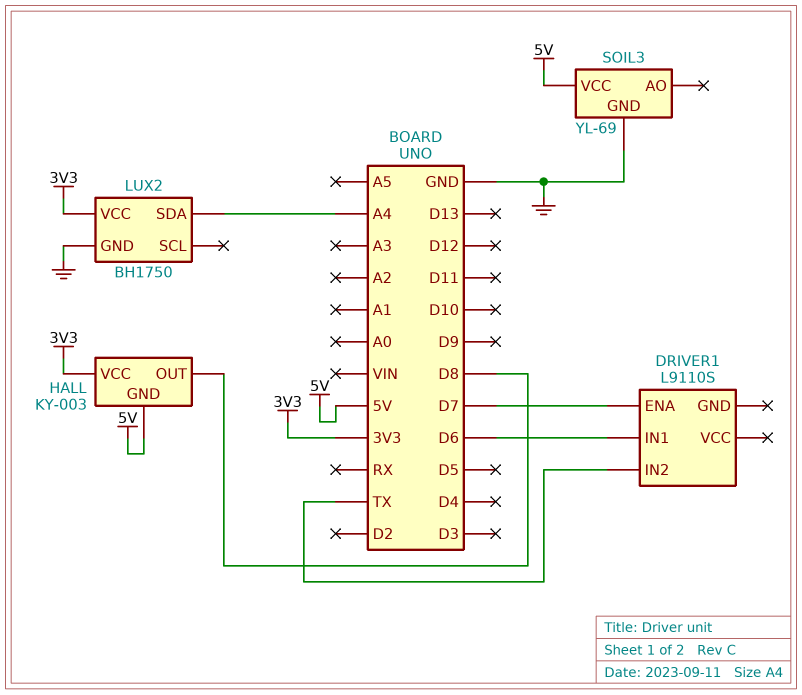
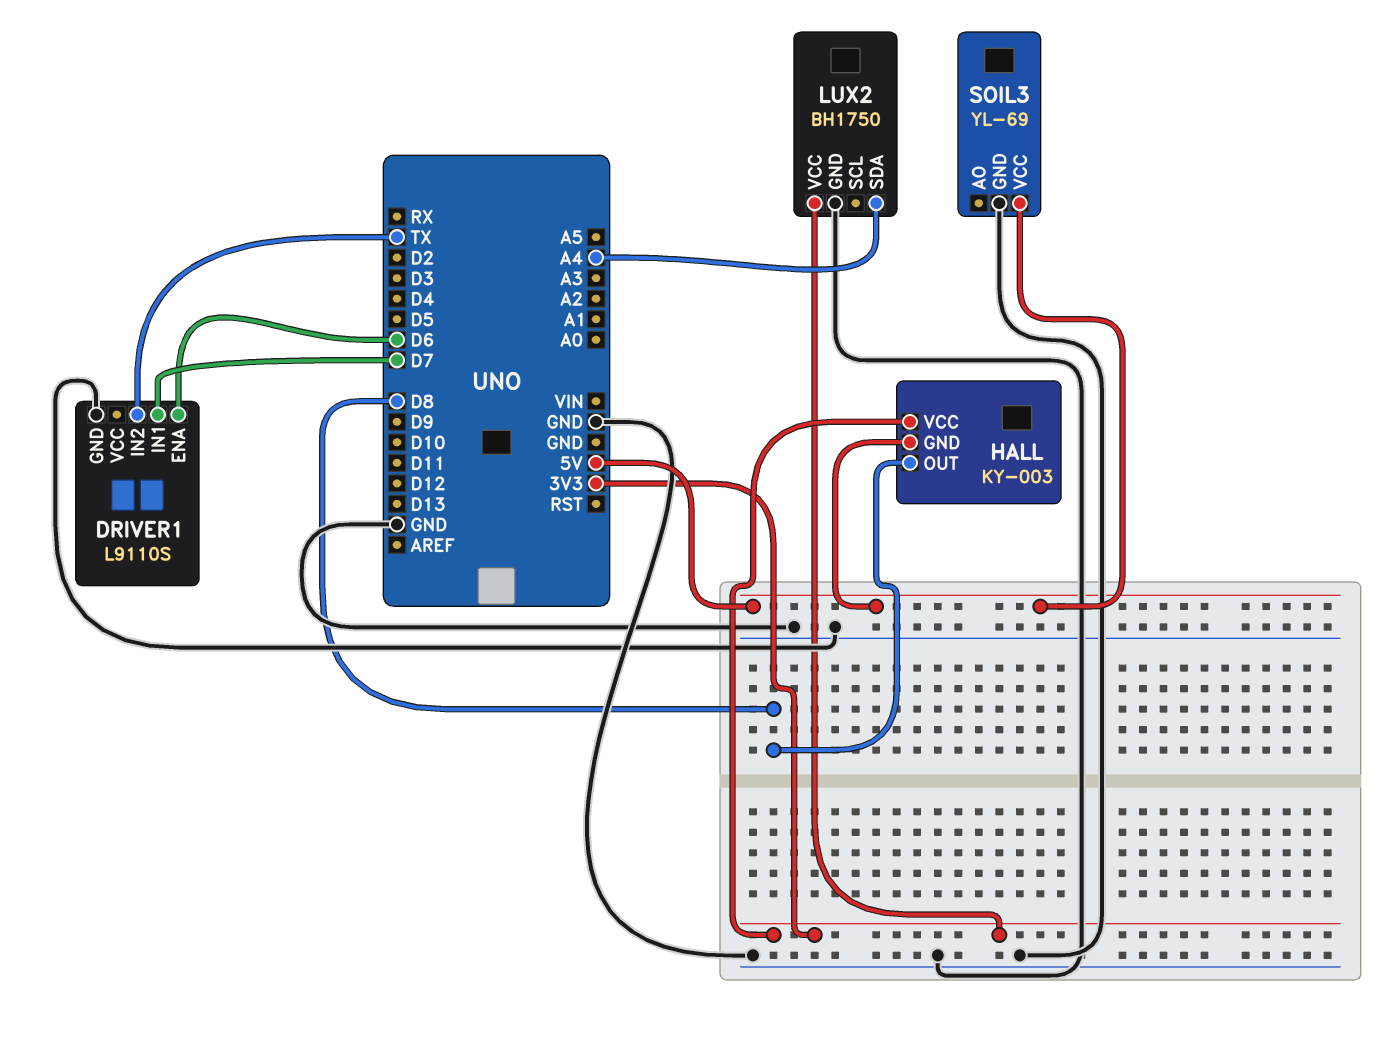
DRIVER1 pin ENA: D7 -> D6
DRIVER1 pin GND: none -> GND
DRIVER1 pin IN1: D6 -> D7

